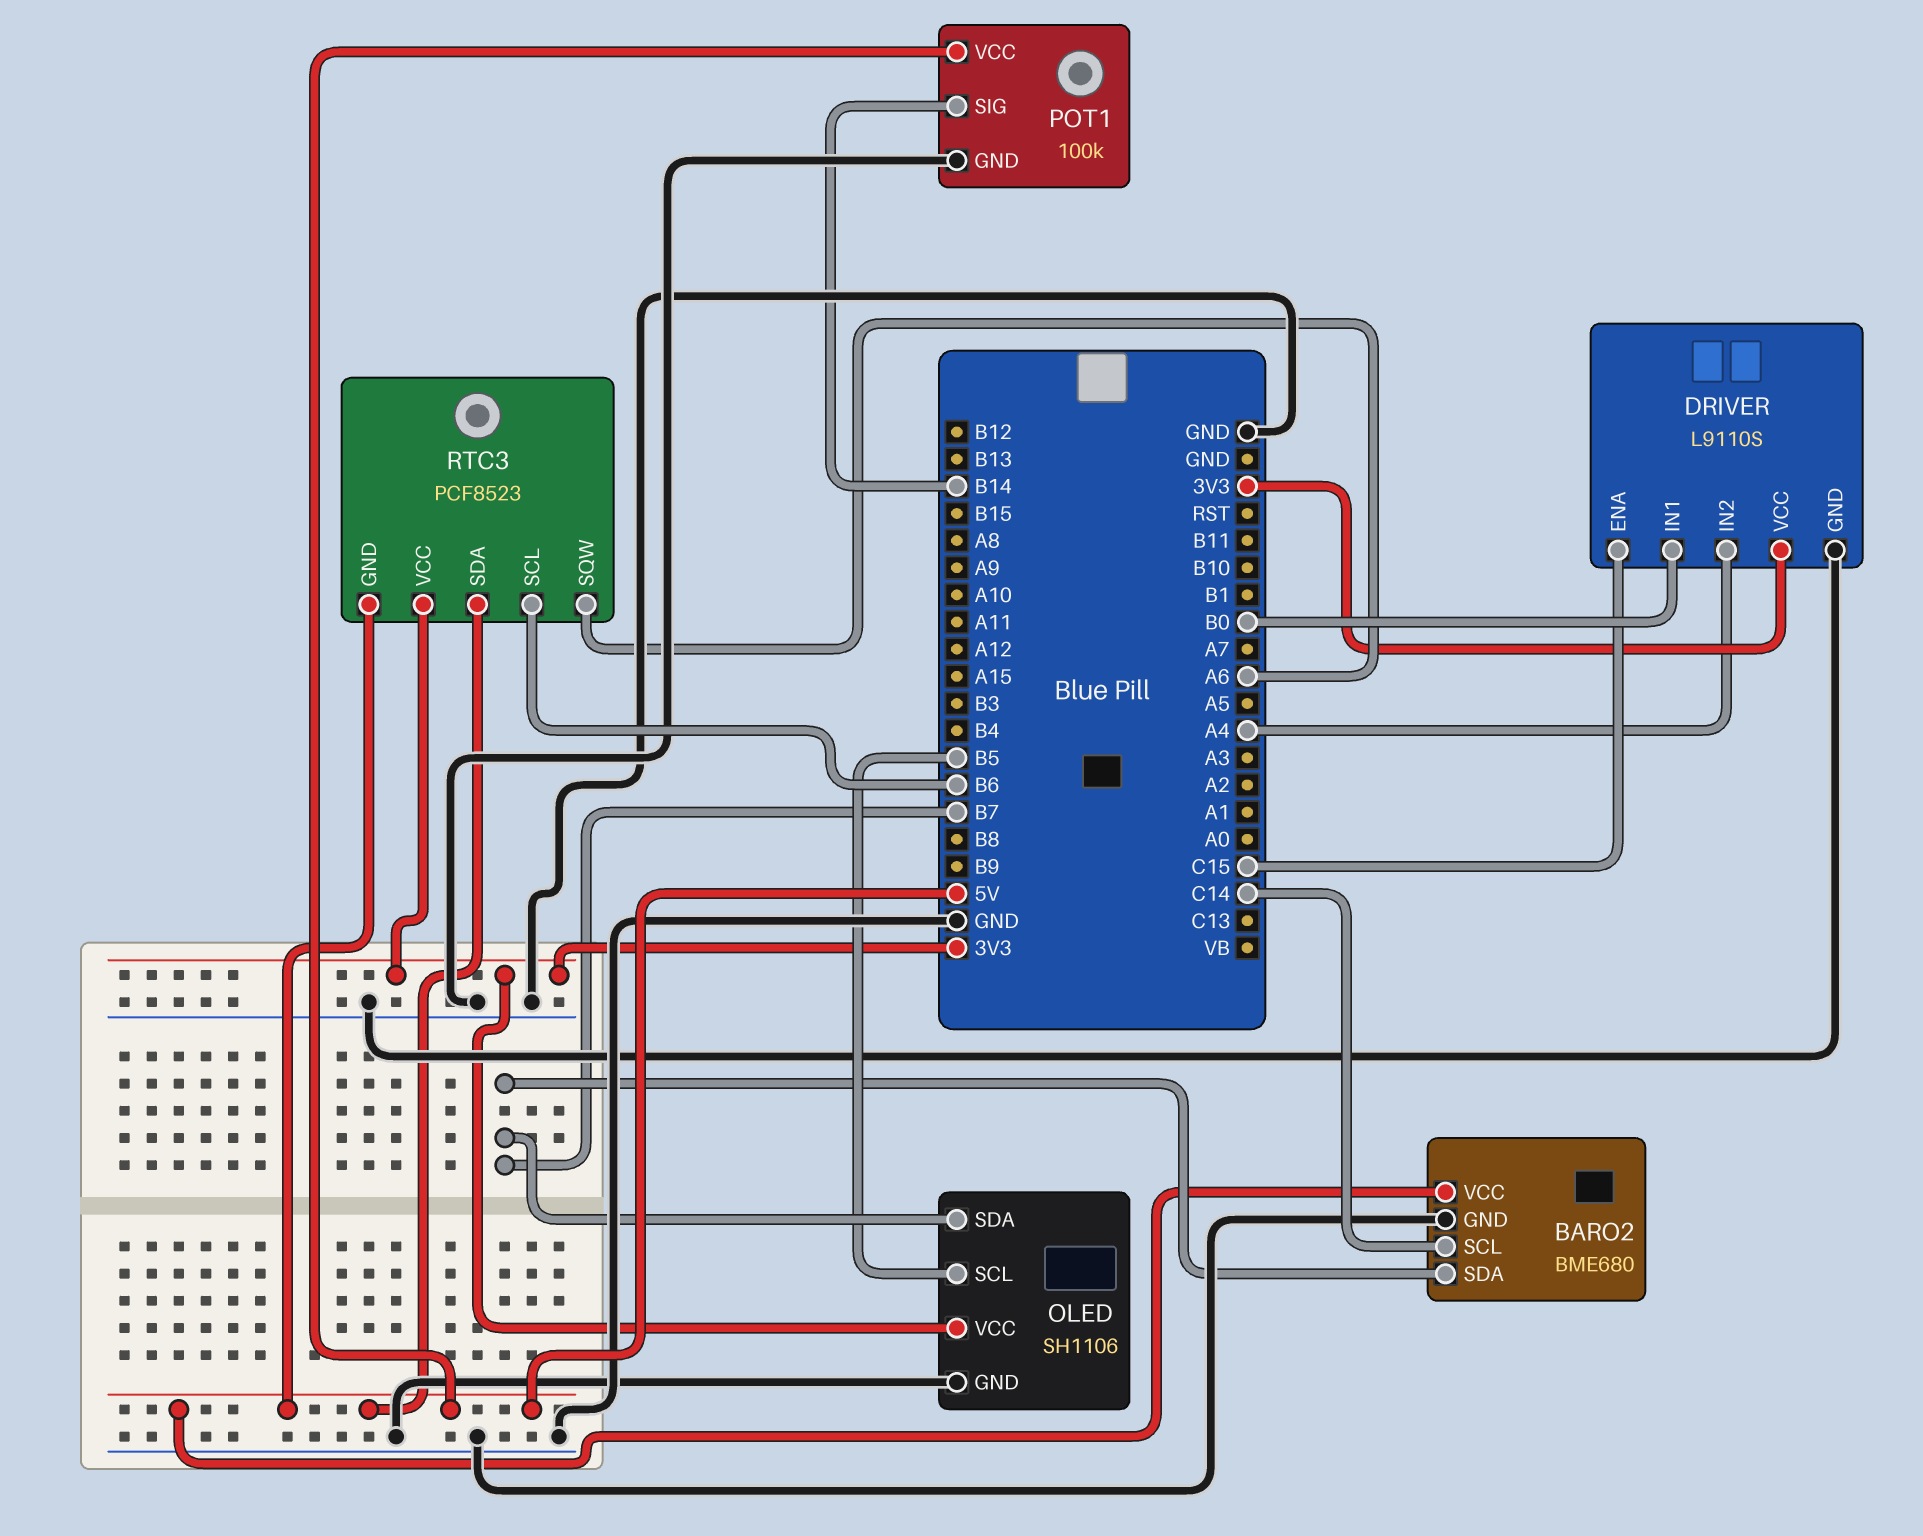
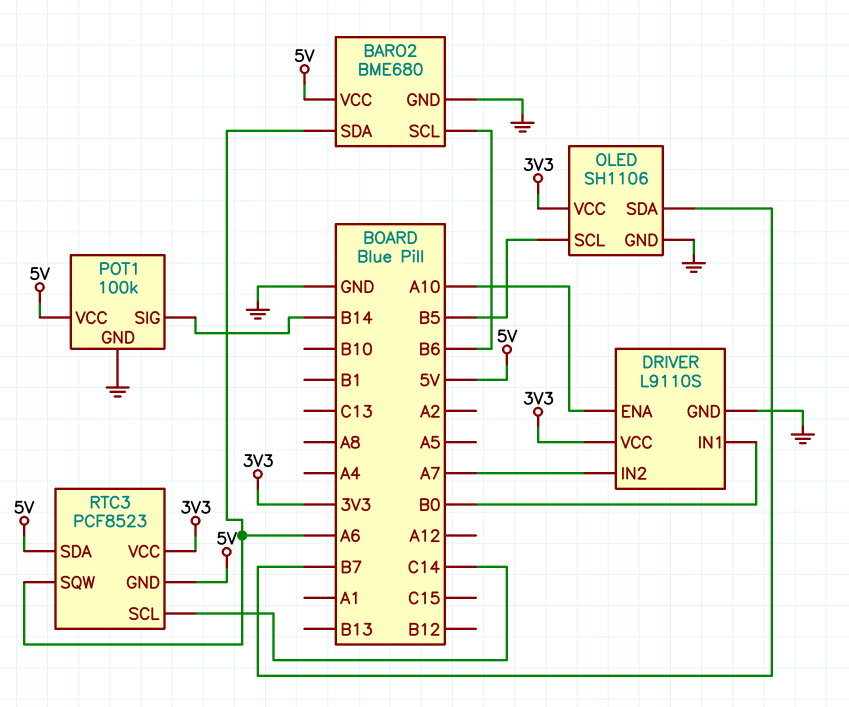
BARO2 pin SCL: C14 -> B6
BARO2 pin SDA: B7 -> A6
DRIVER pin ENA: C15 -> A10
DRIVER pin IN2: A4 -> A7
RTC3 pin SCL: B6 -> C14

